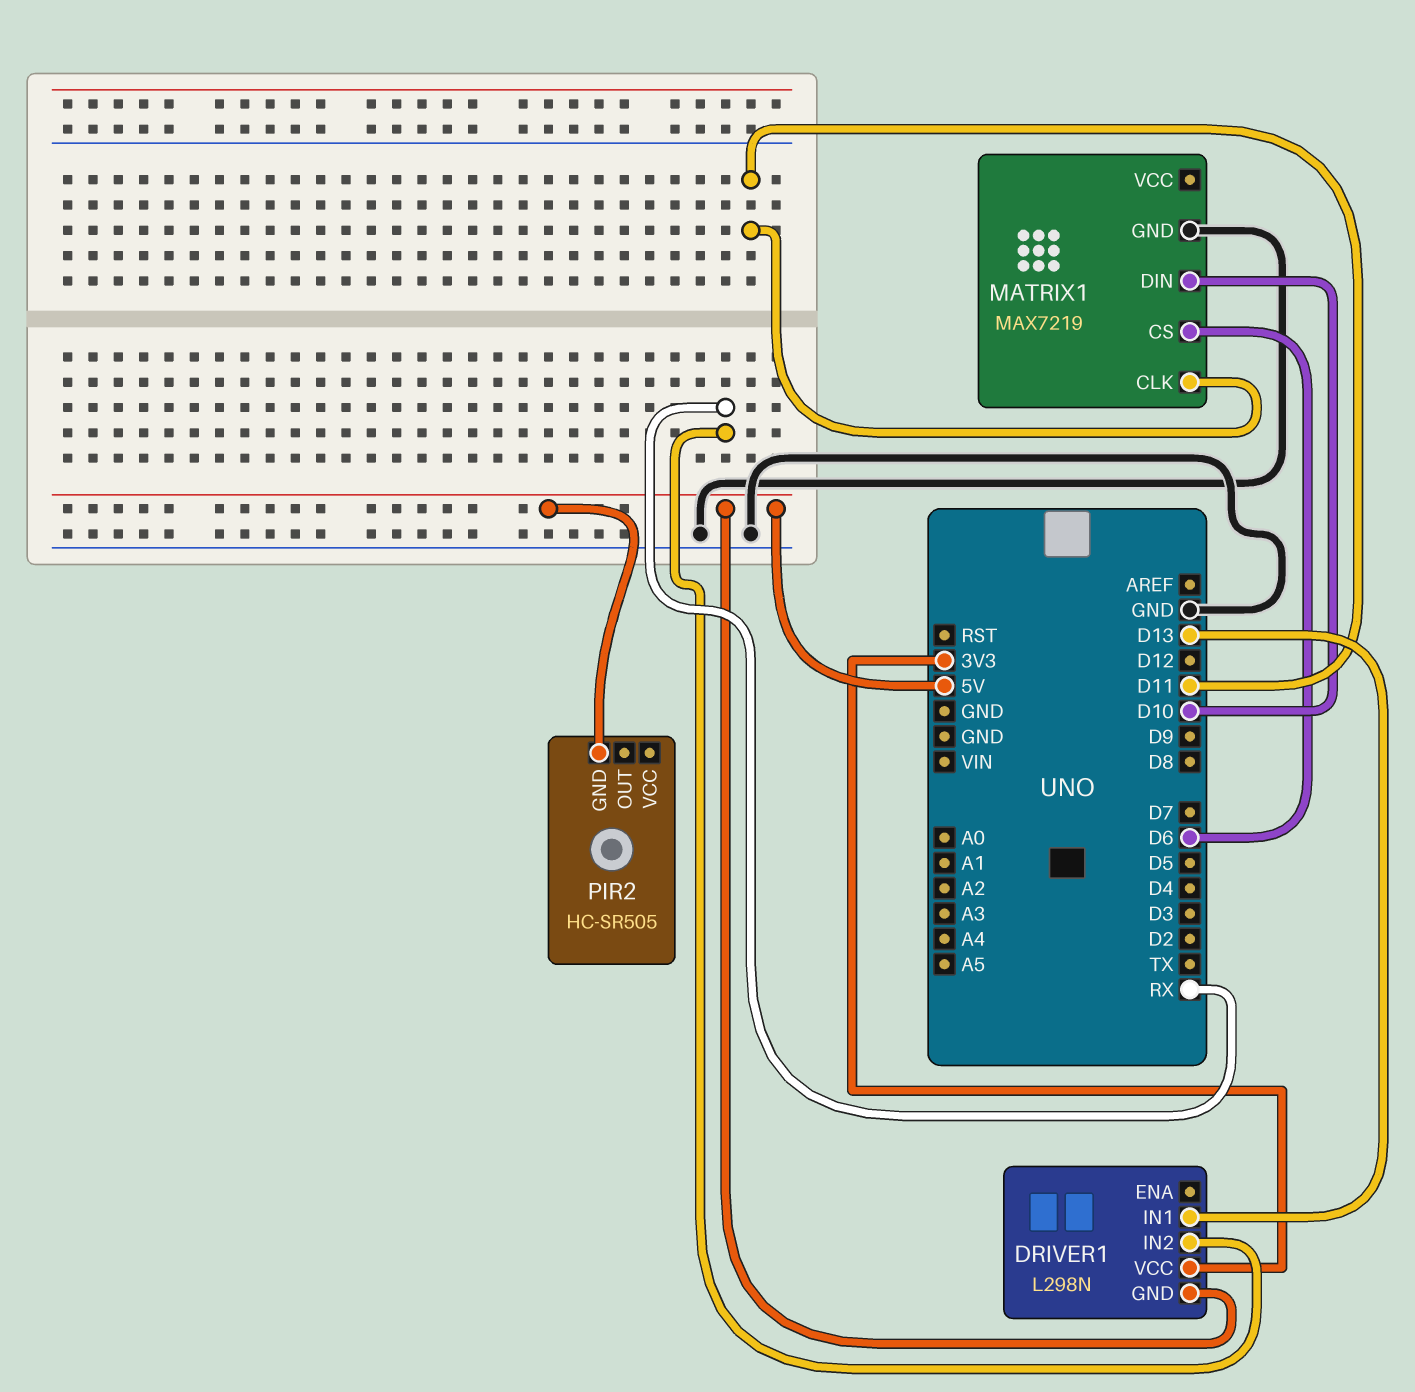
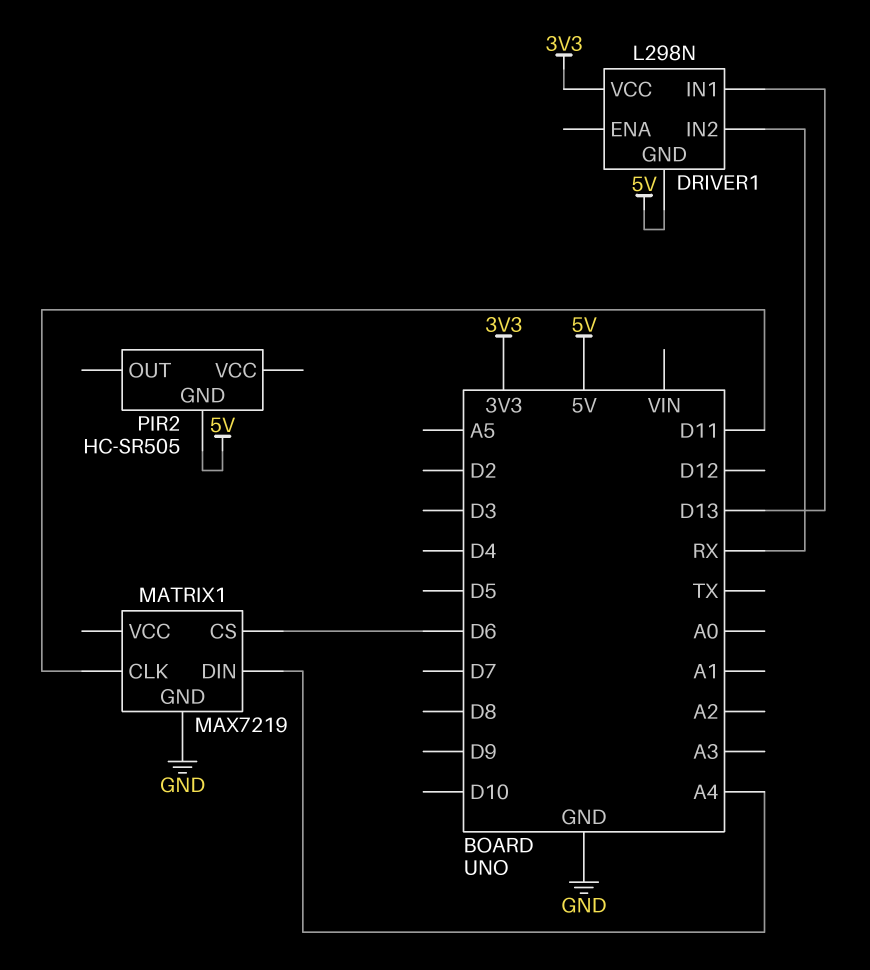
MATRIX1 pin DIN: D10 -> A4

